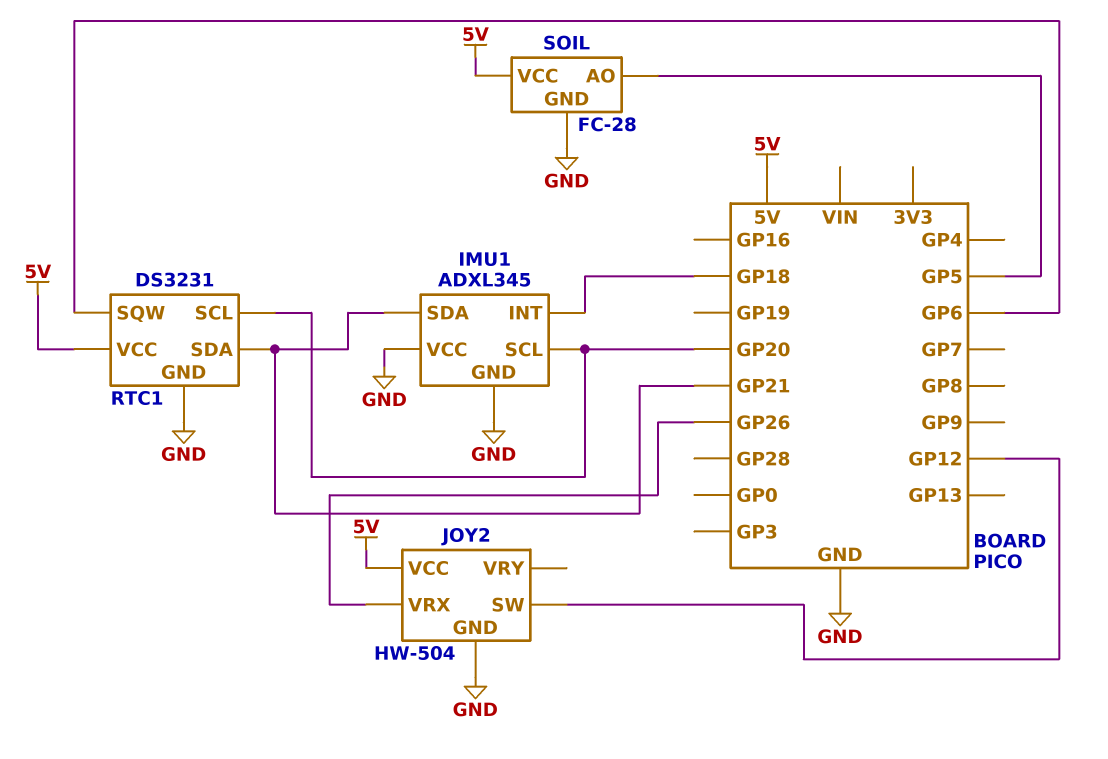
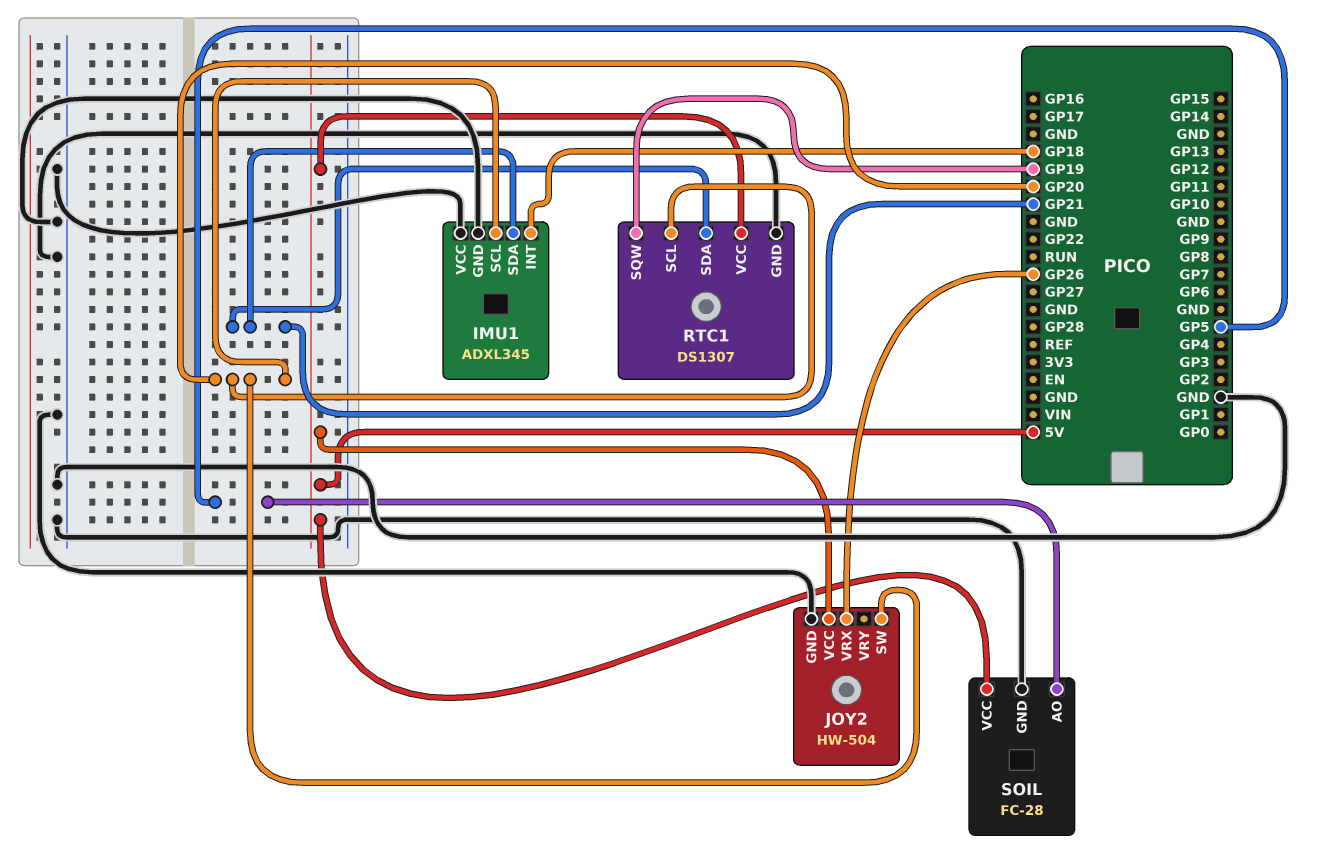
JOY2 pin SW: GP12 -> GP20
RTC1: DS3231 -> DS1307
RTC1 pin SQW: GP6 -> GP19

